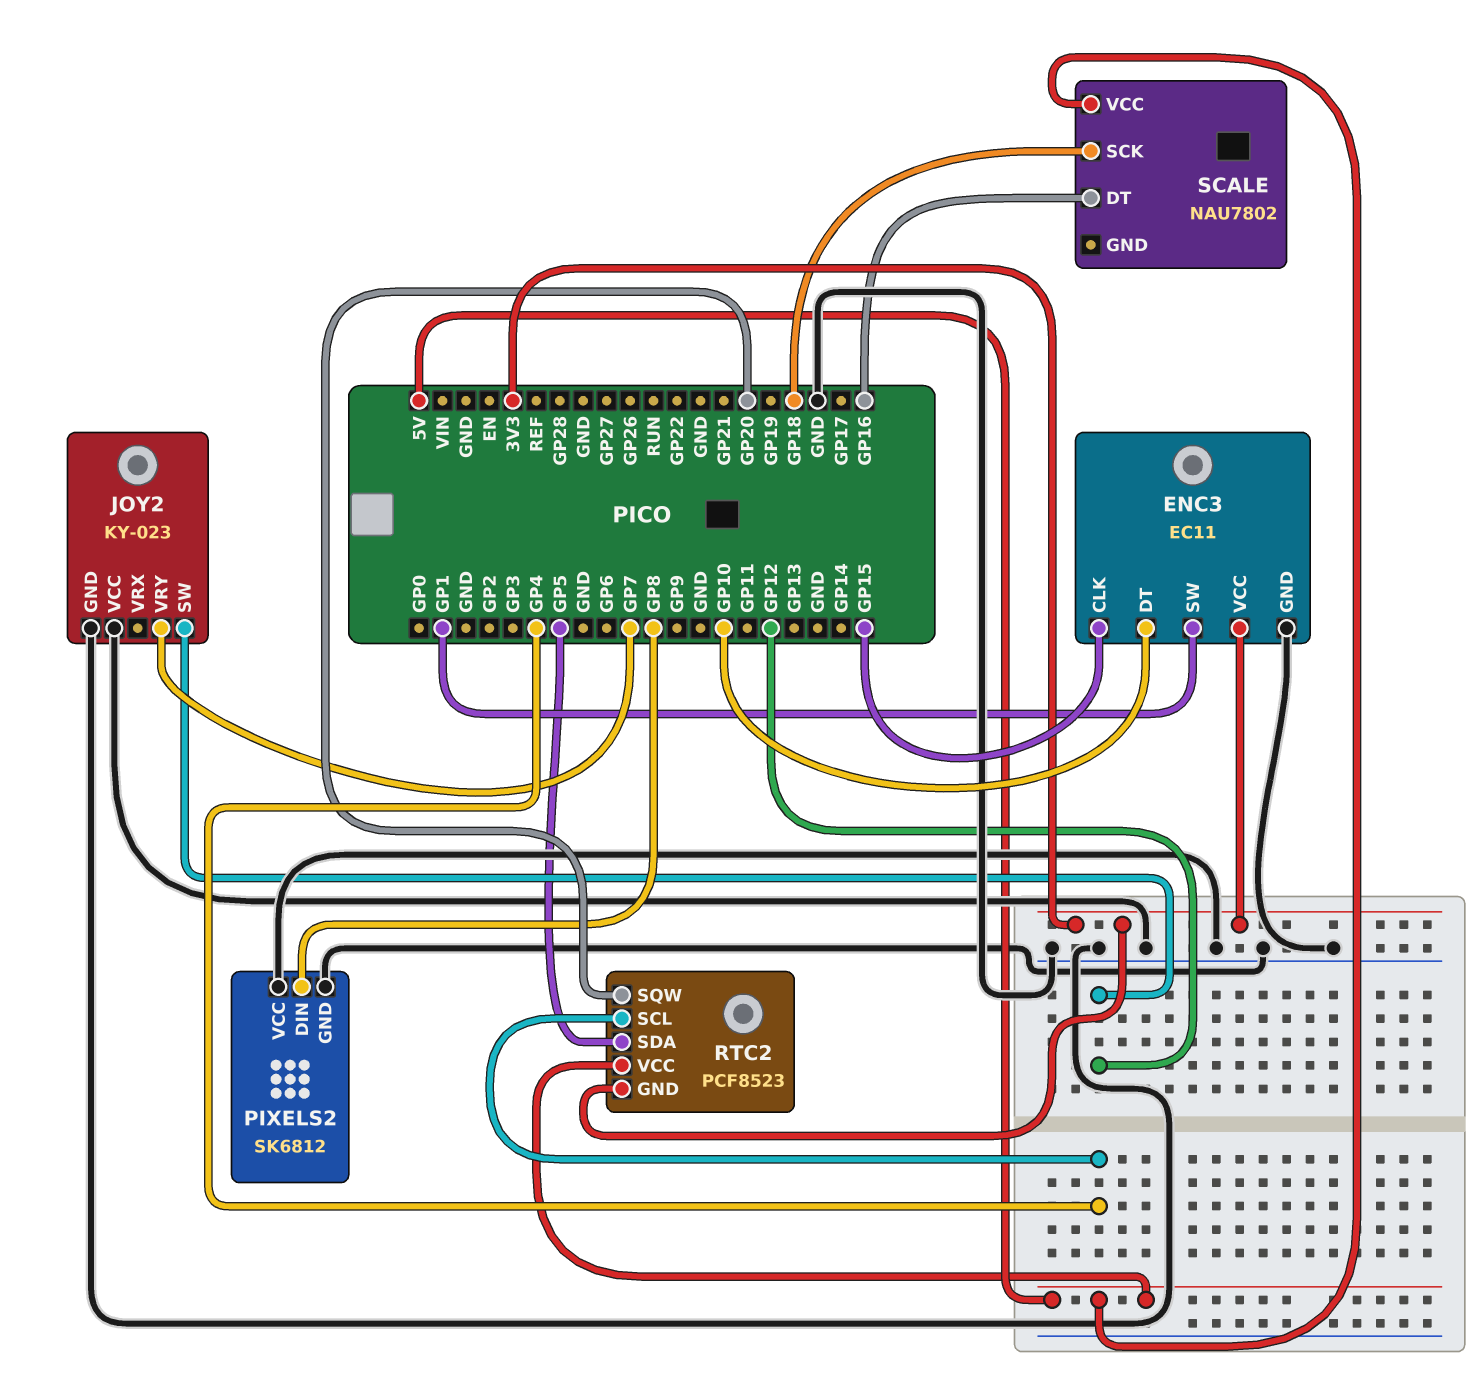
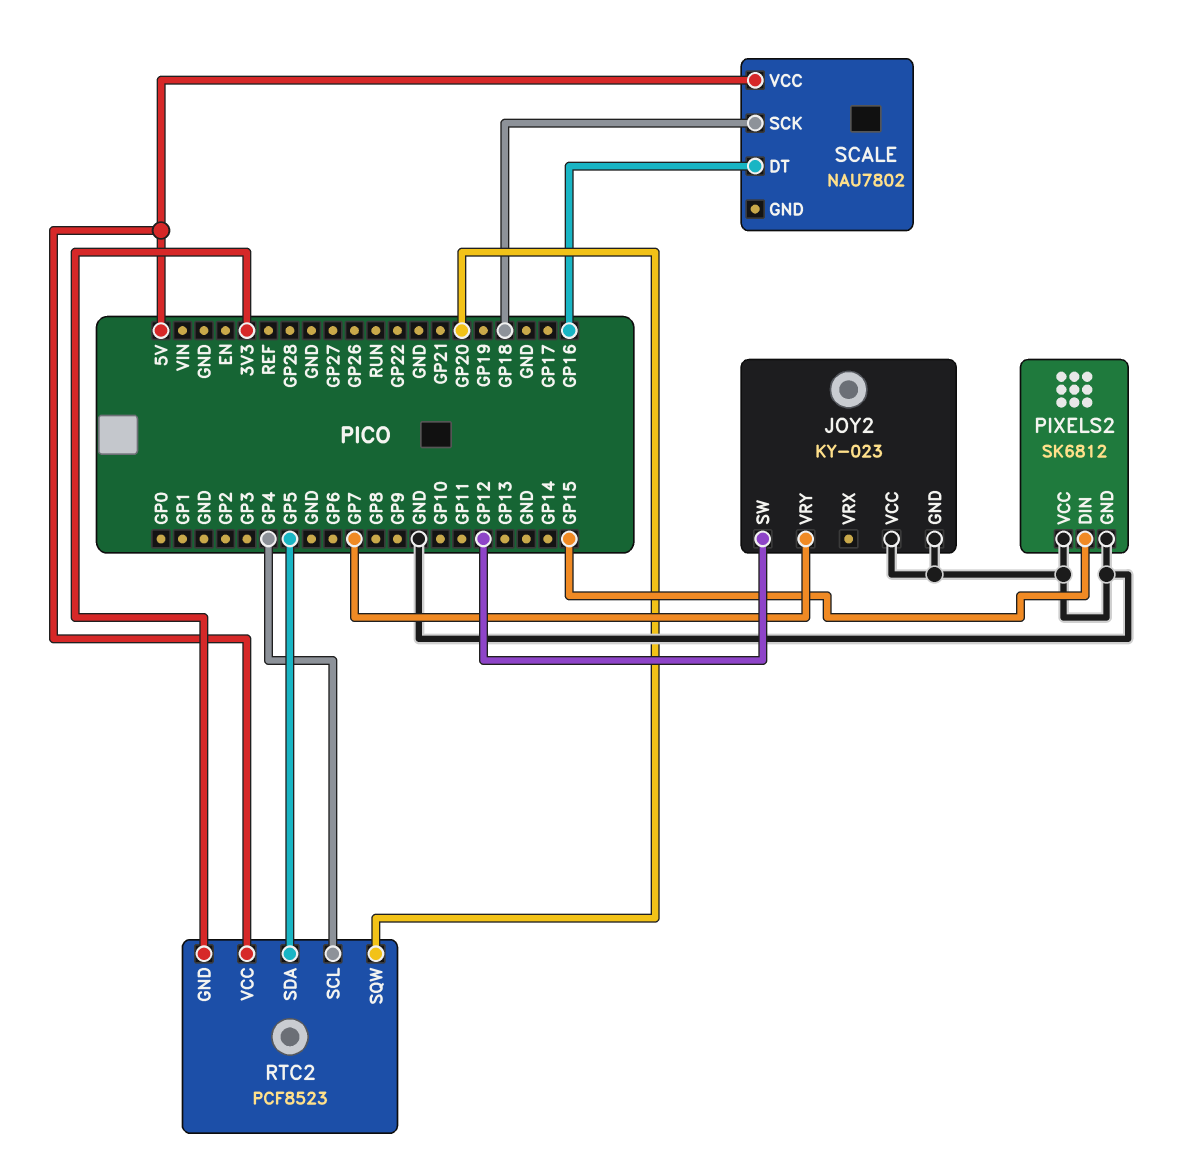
ENC3: EC11 -> none
ENC3 pin CLK: GP15 -> none
ENC3 pin DT: GP10 -> none
ENC3 pin GND: GND -> none
ENC3 pin SW: GP1 -> none
ENC3 pin VCC: 3V3 -> none
PIXELS2 pin DIN: GP8 -> GP15

